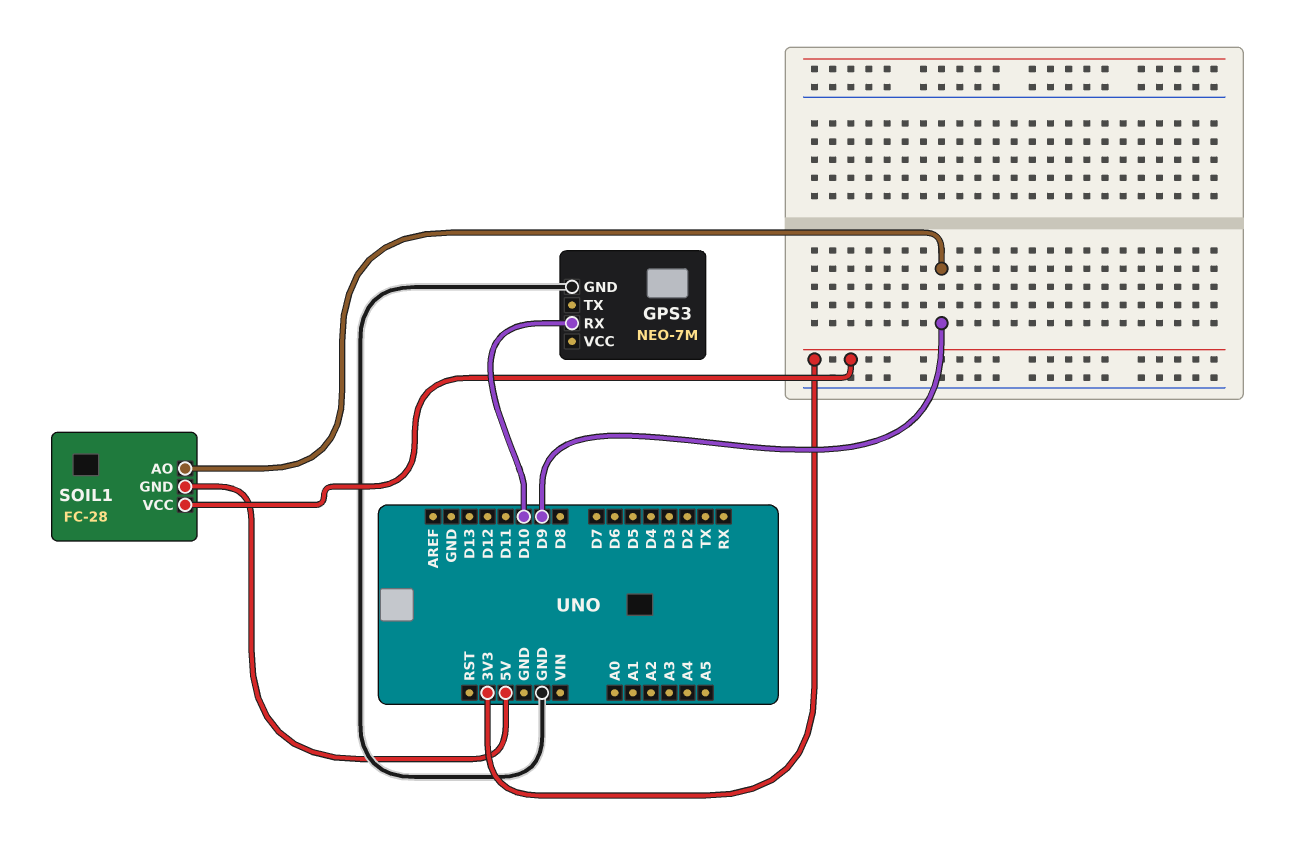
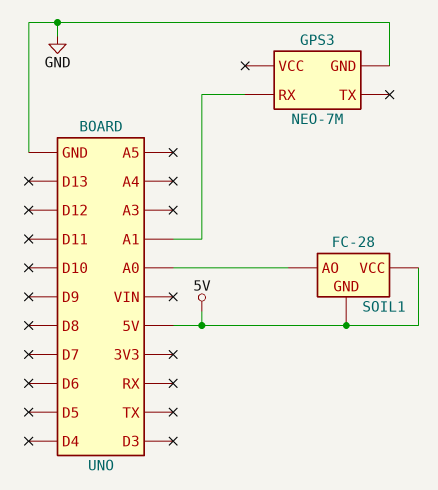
GPS3 pin RX: D10 -> A1
SOIL1 pin AO: D9 -> A0
SOIL1 pin VCC: 3V3 -> 5V

